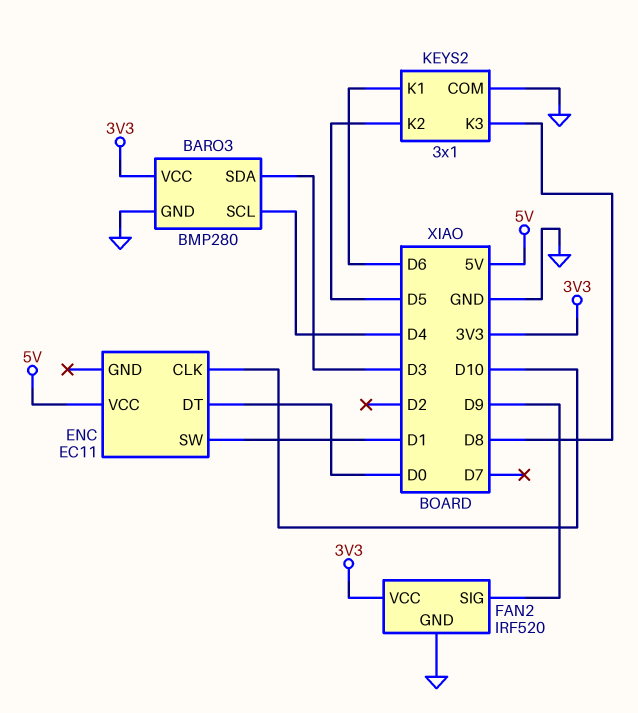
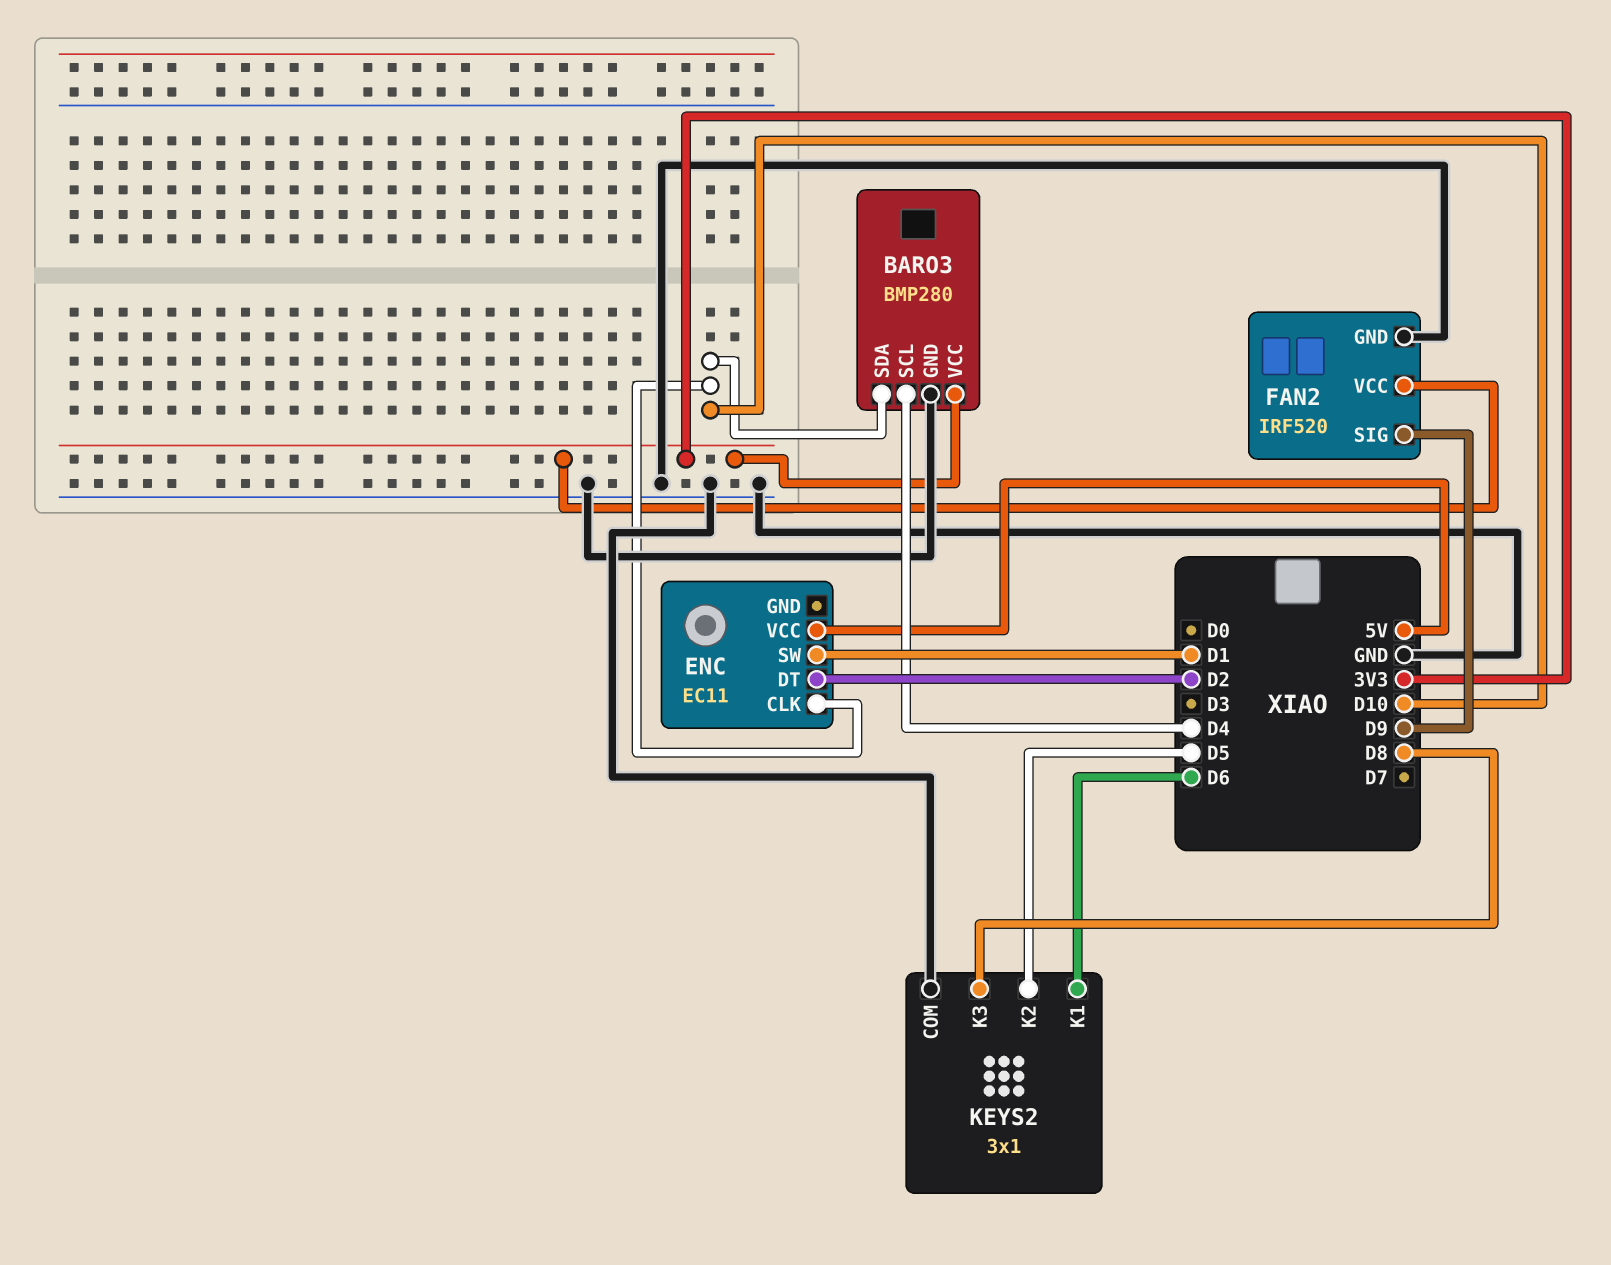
BARO3 pin SDA: D3 -> D10
ENC pin DT: D0 -> D2

